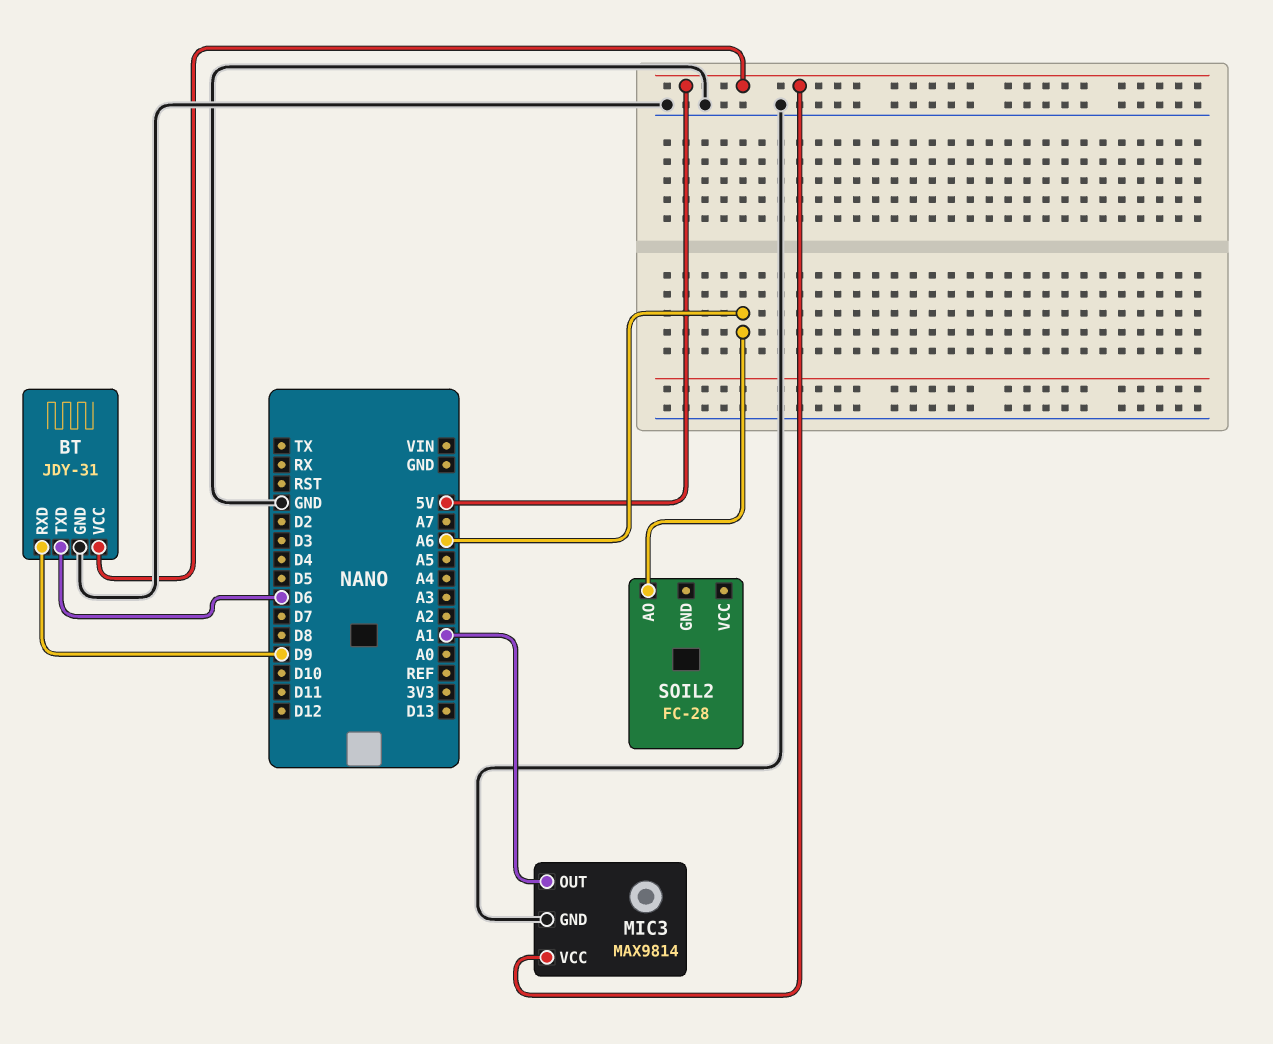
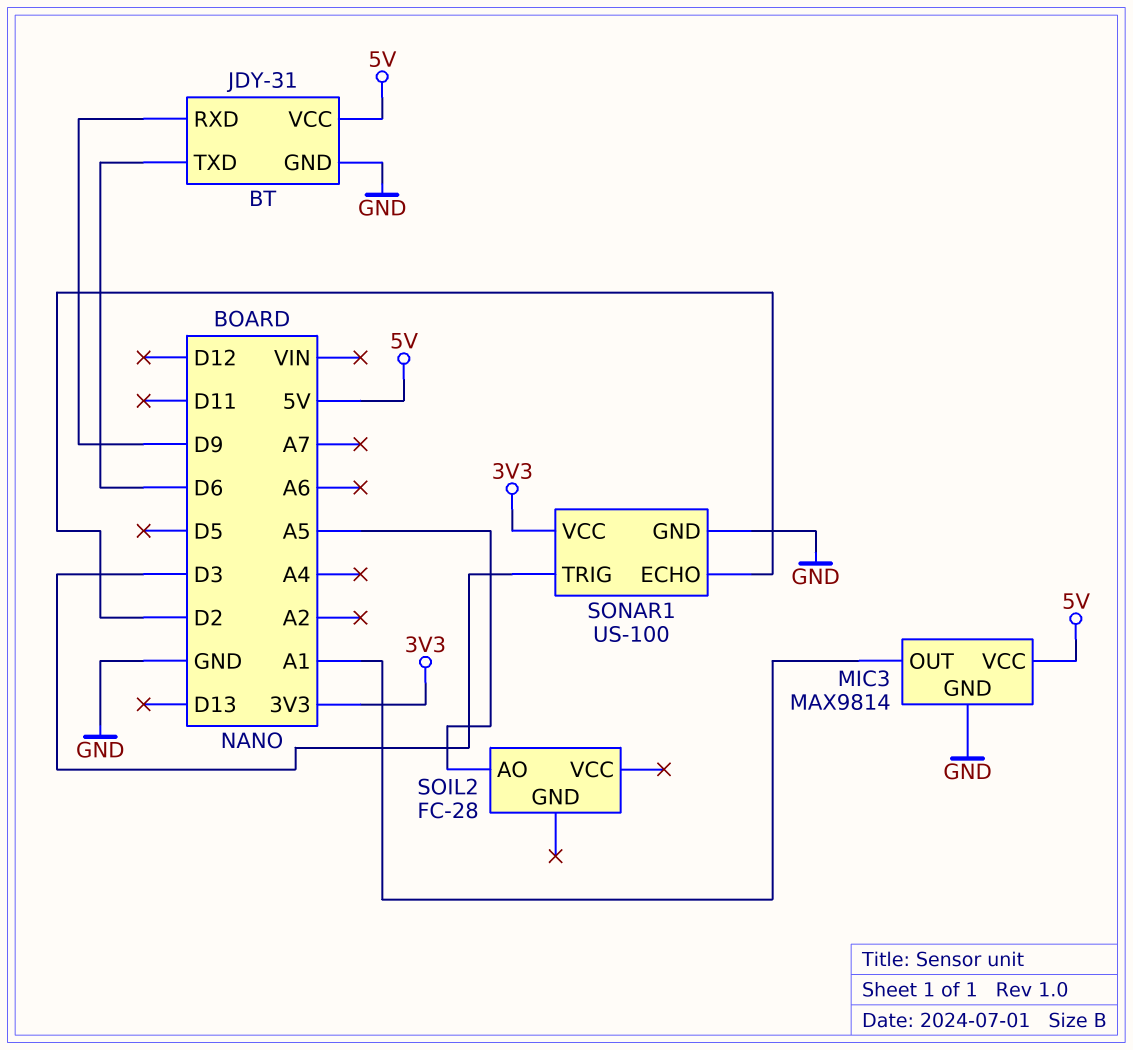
SOIL2 pin AO: A6 -> A5
SONAR1: none -> US-100
SONAR1 pin ECHO: none -> D2
SONAR1 pin GND: none -> GND
SONAR1 pin TRIG: none -> D3
SONAR1 pin VCC: none -> 3V3

